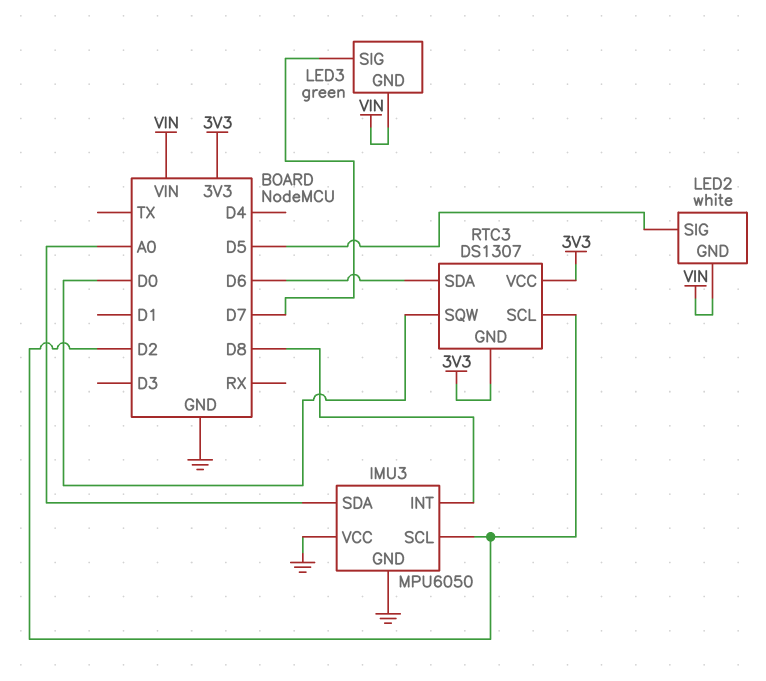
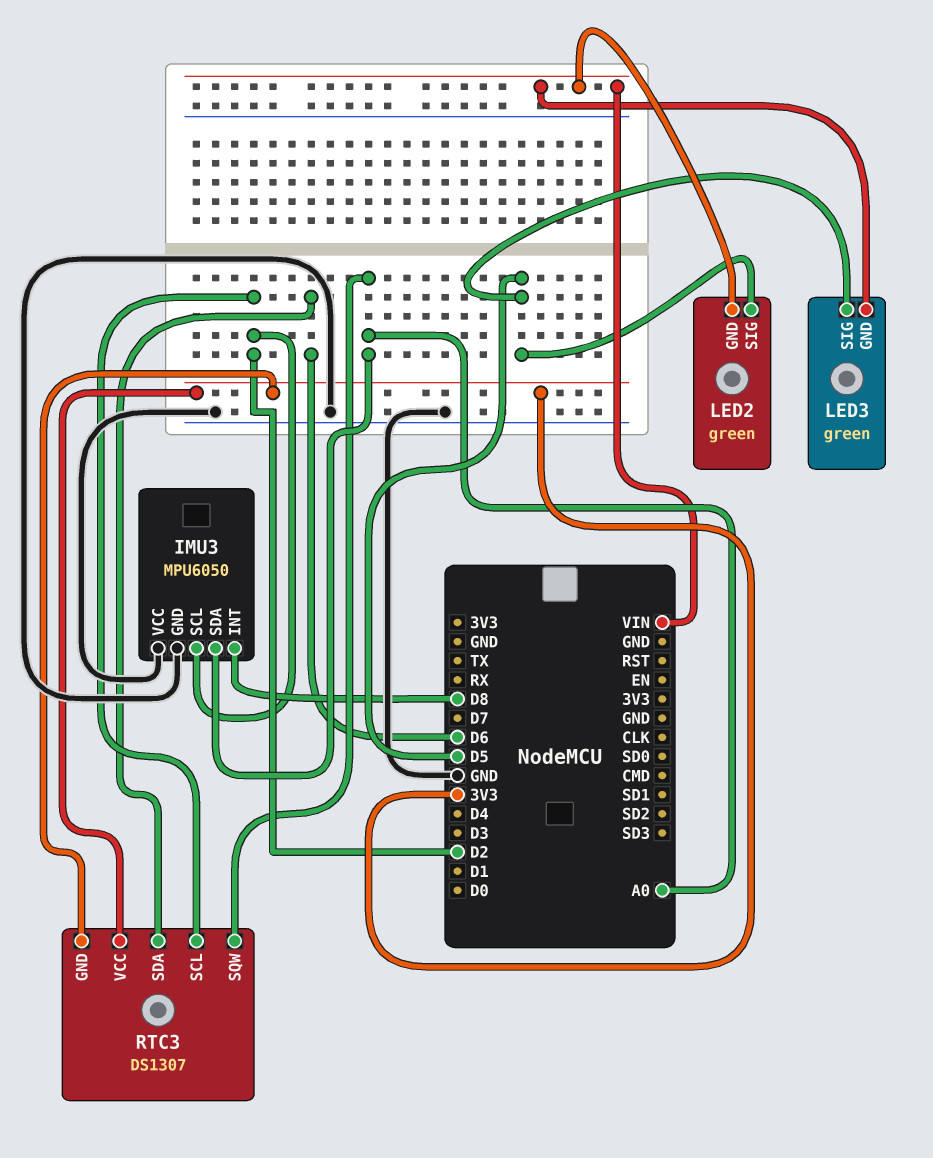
LED2: white -> green
LED3 pin SIG: D7 -> D5
RTC3 pin SQW: D0 -> A0

